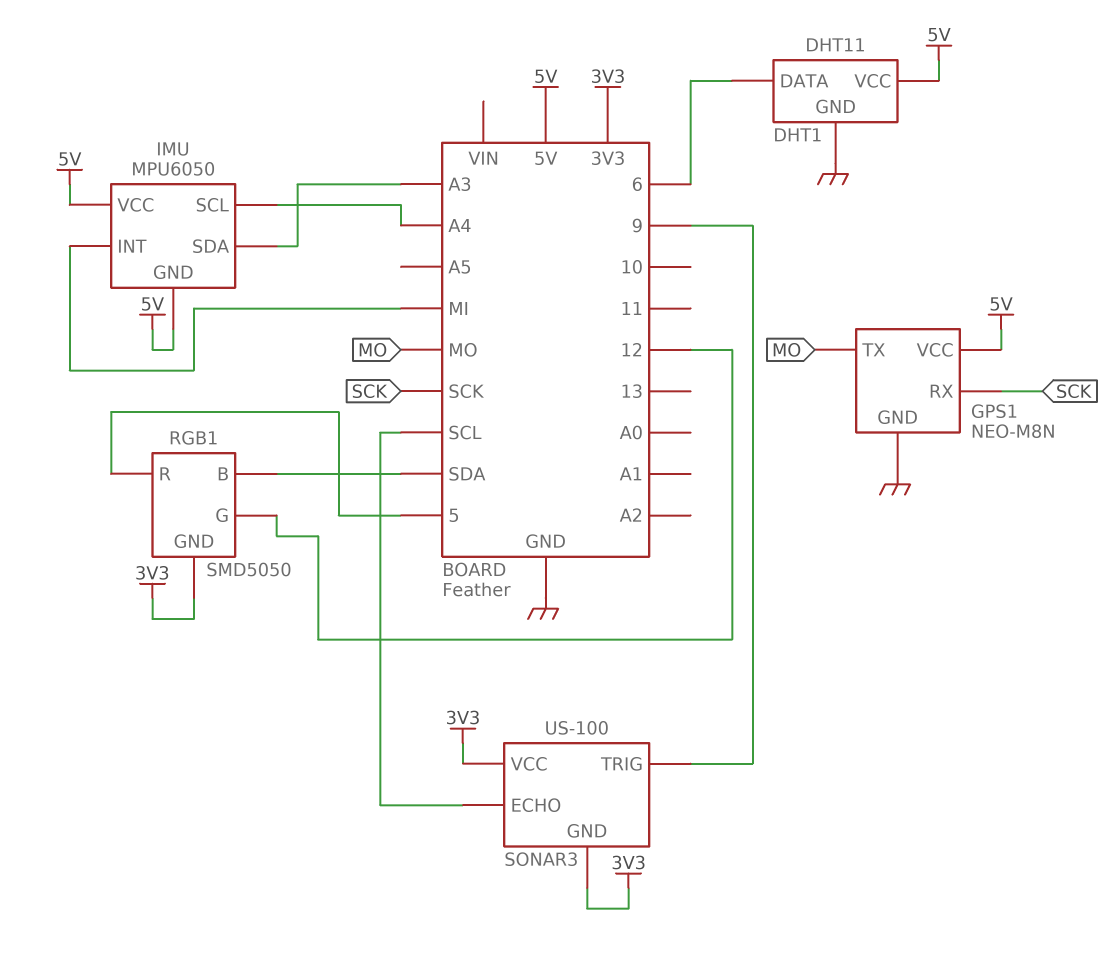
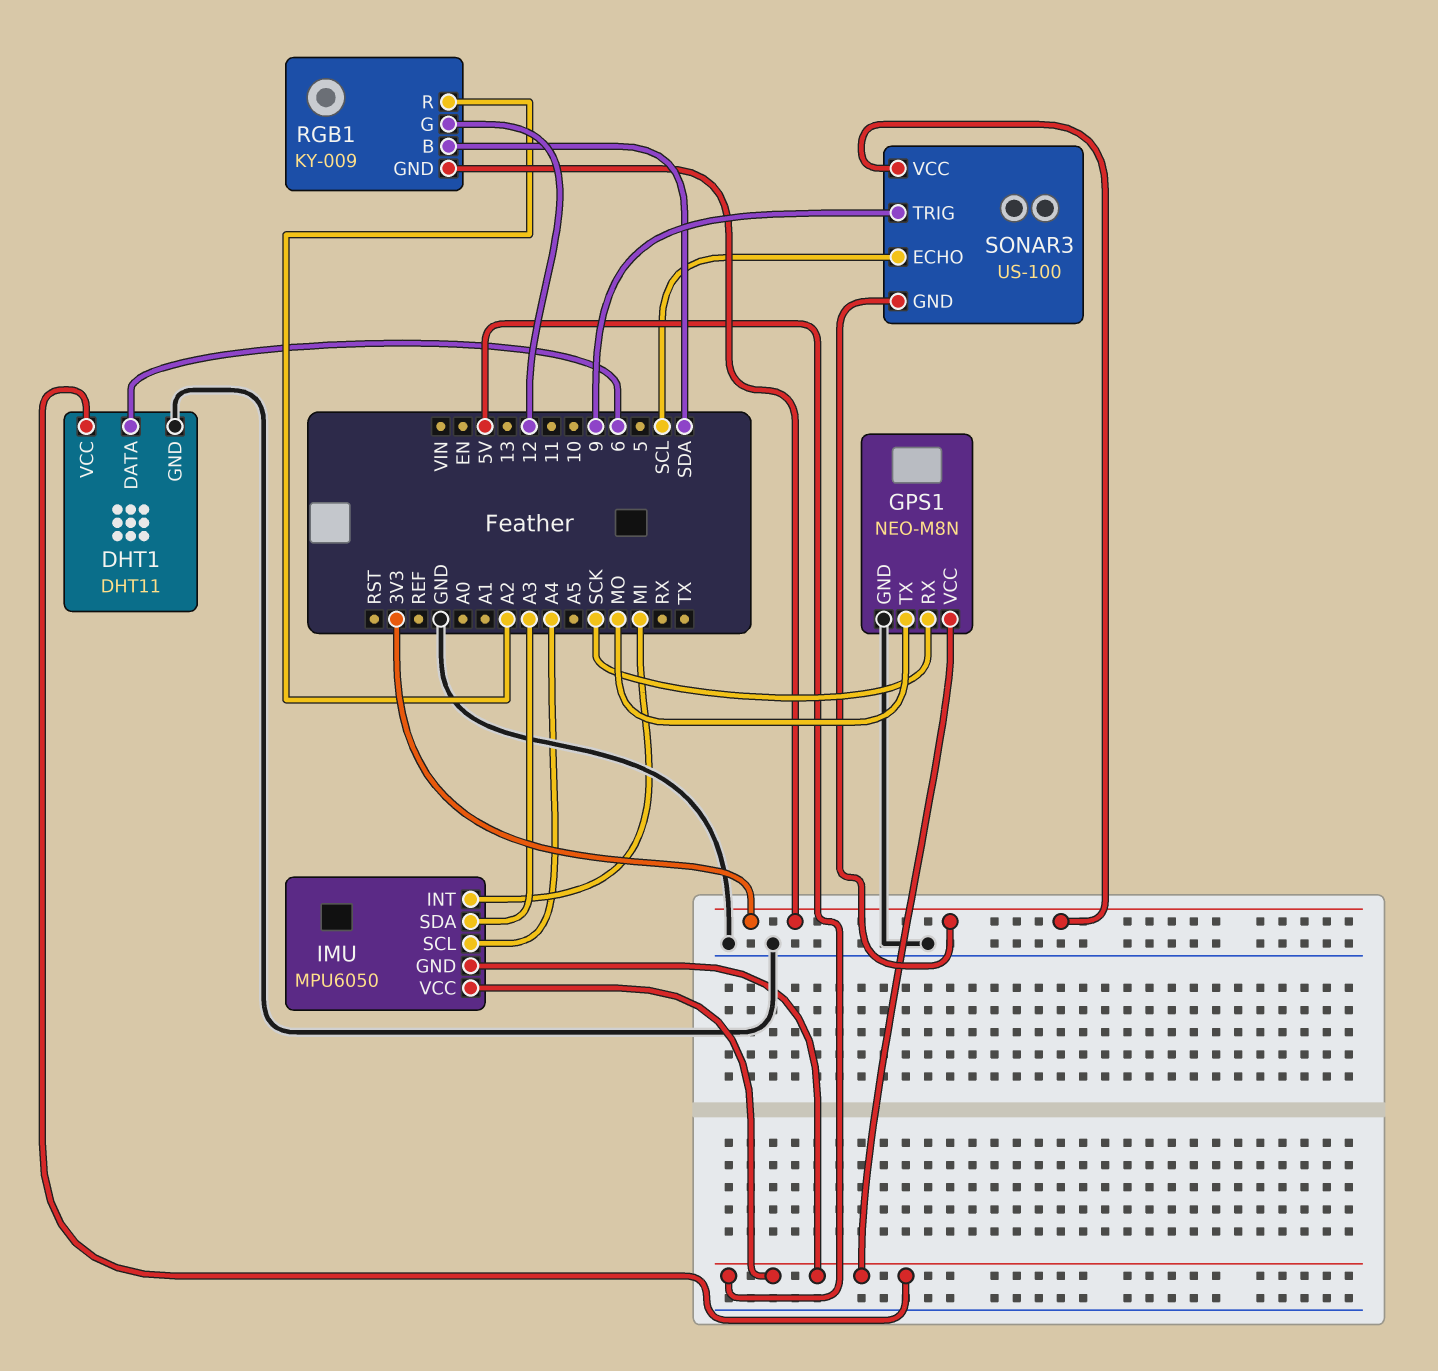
RGB1: SMD5050 -> KY-009
RGB1 pin R: 5 -> A2

